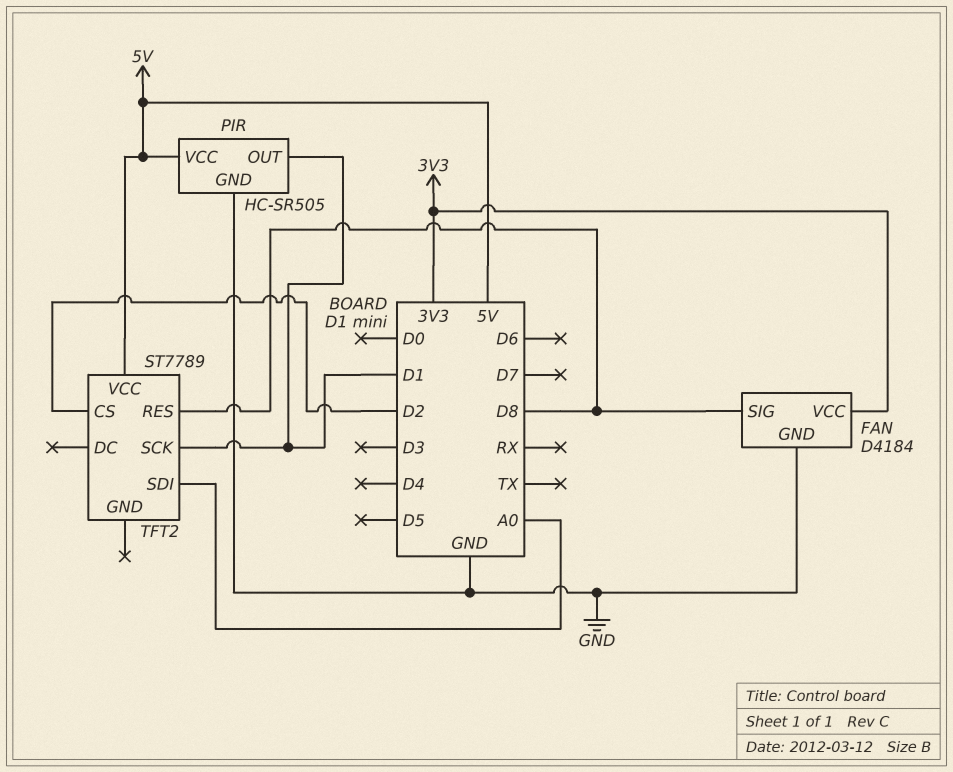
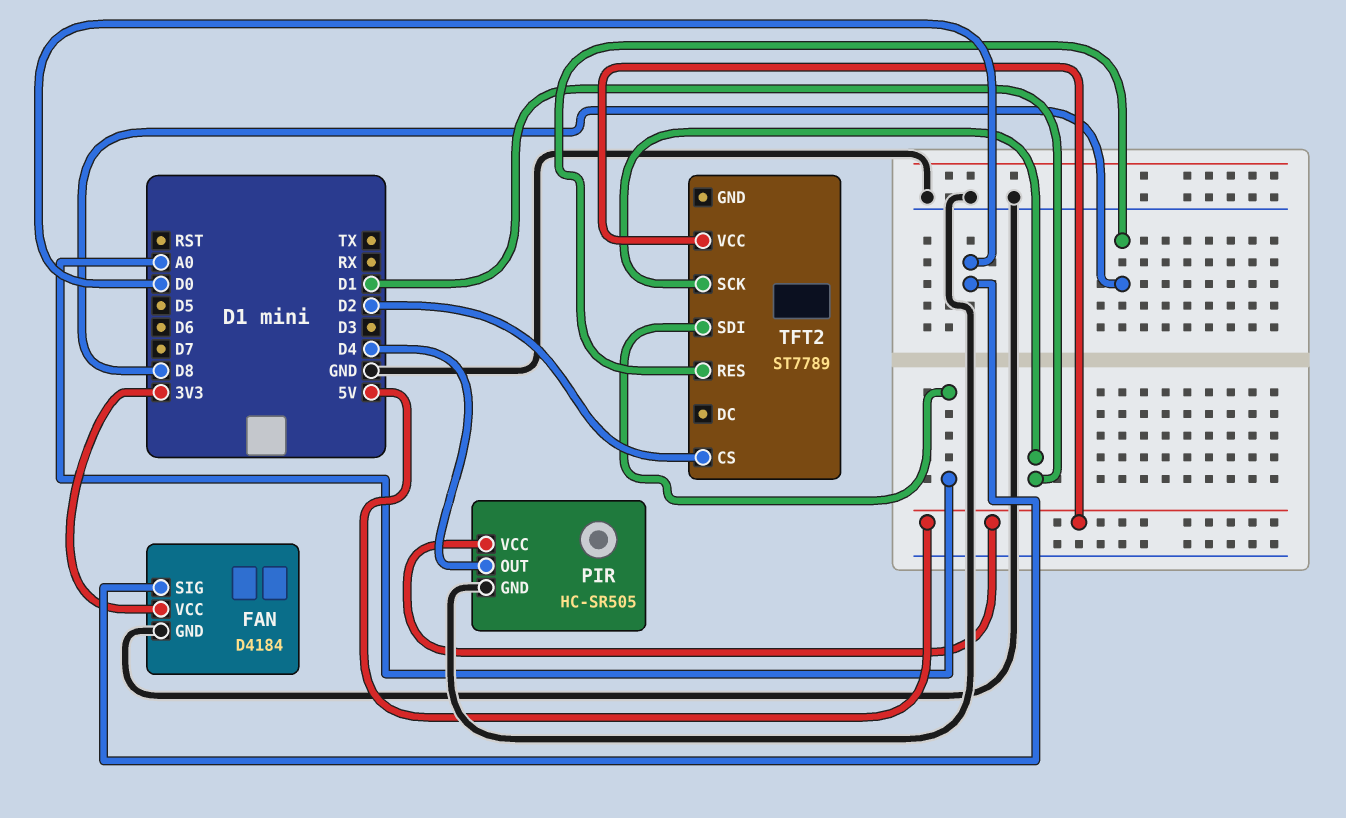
FAN pin SIG: D8 -> D0
PIR pin OUT: D1 -> D4

